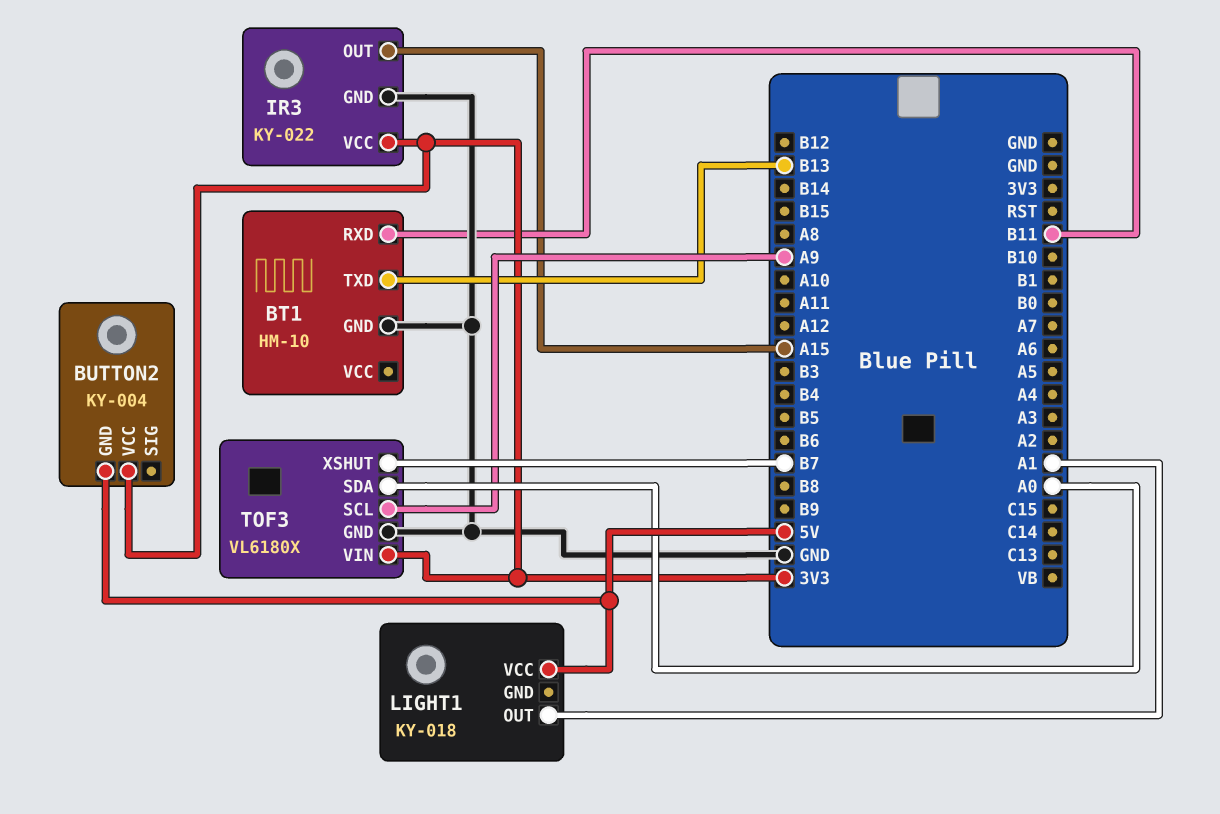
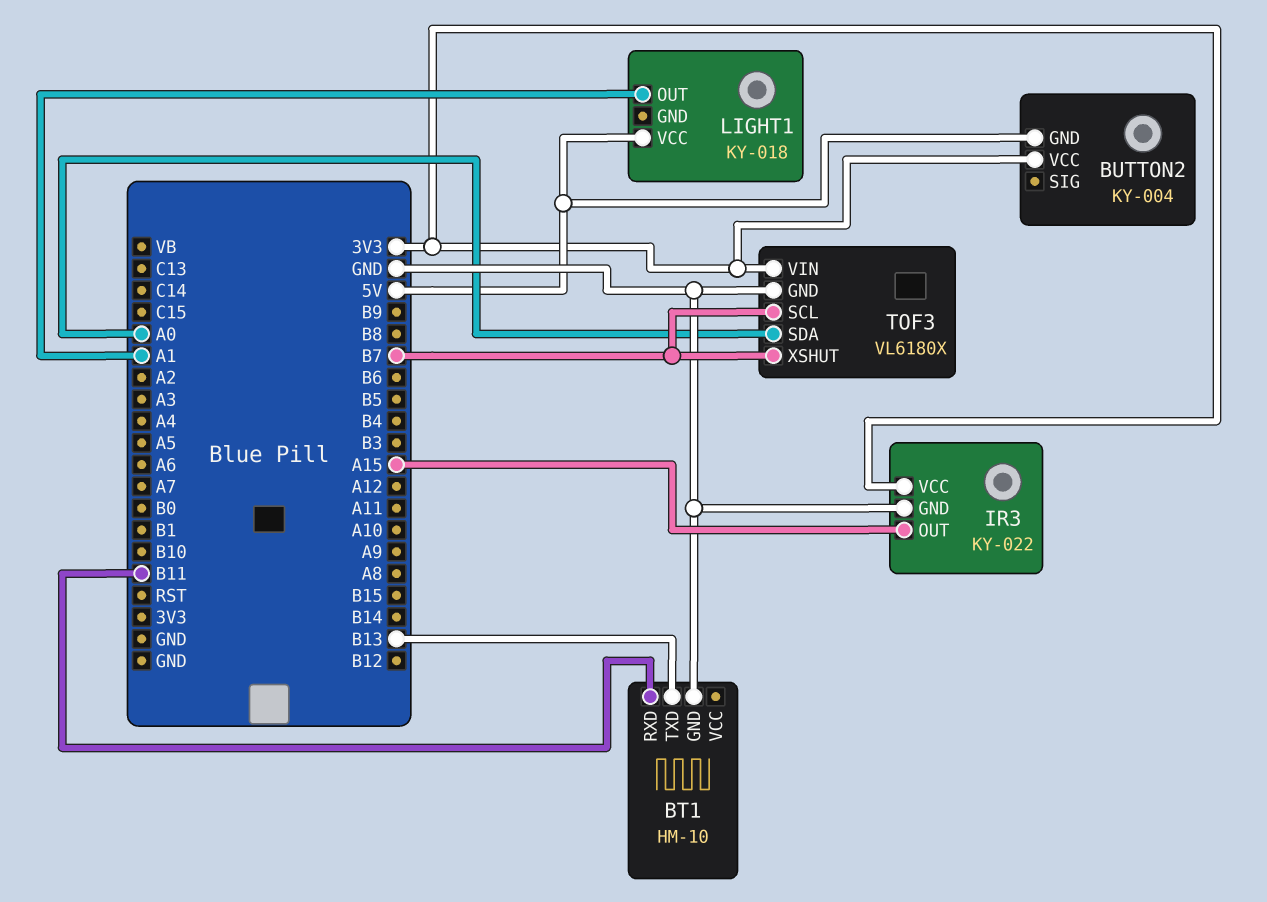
TOF3 pin SCL: A9 -> B7

